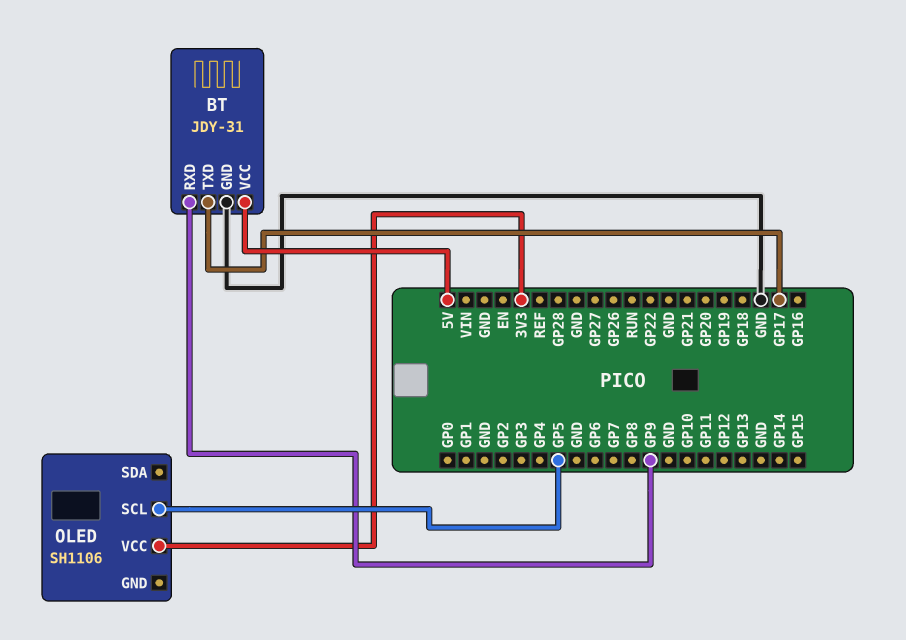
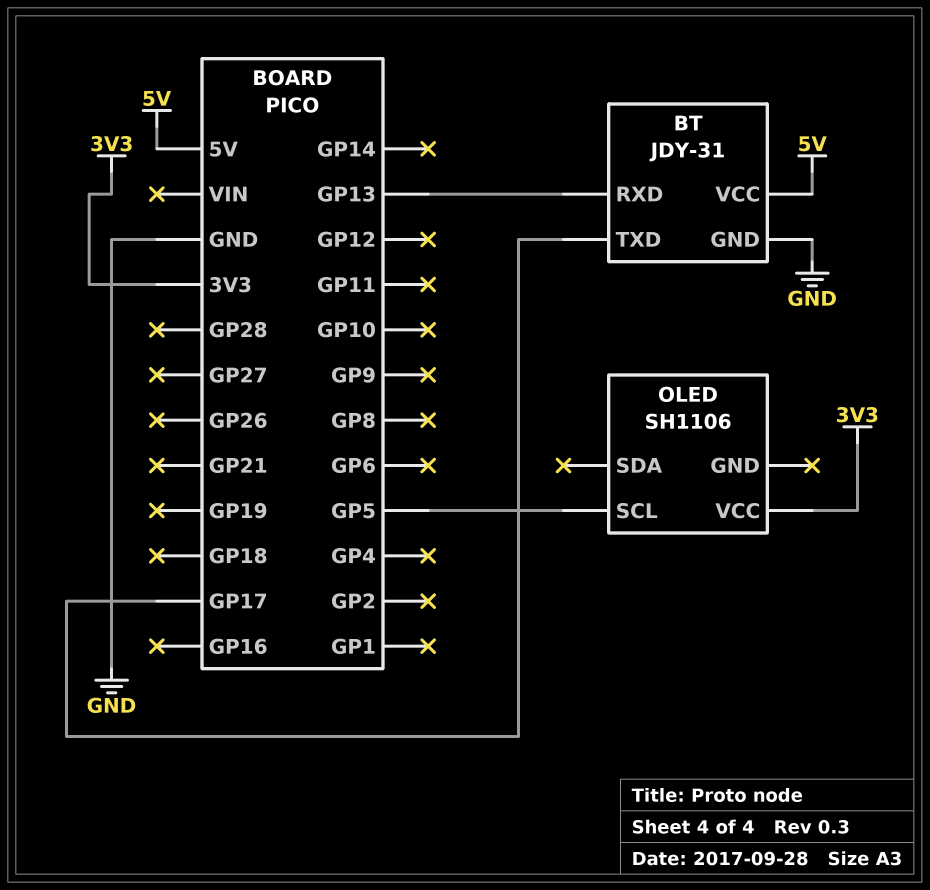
BT pin RXD: GP9 -> GP13

